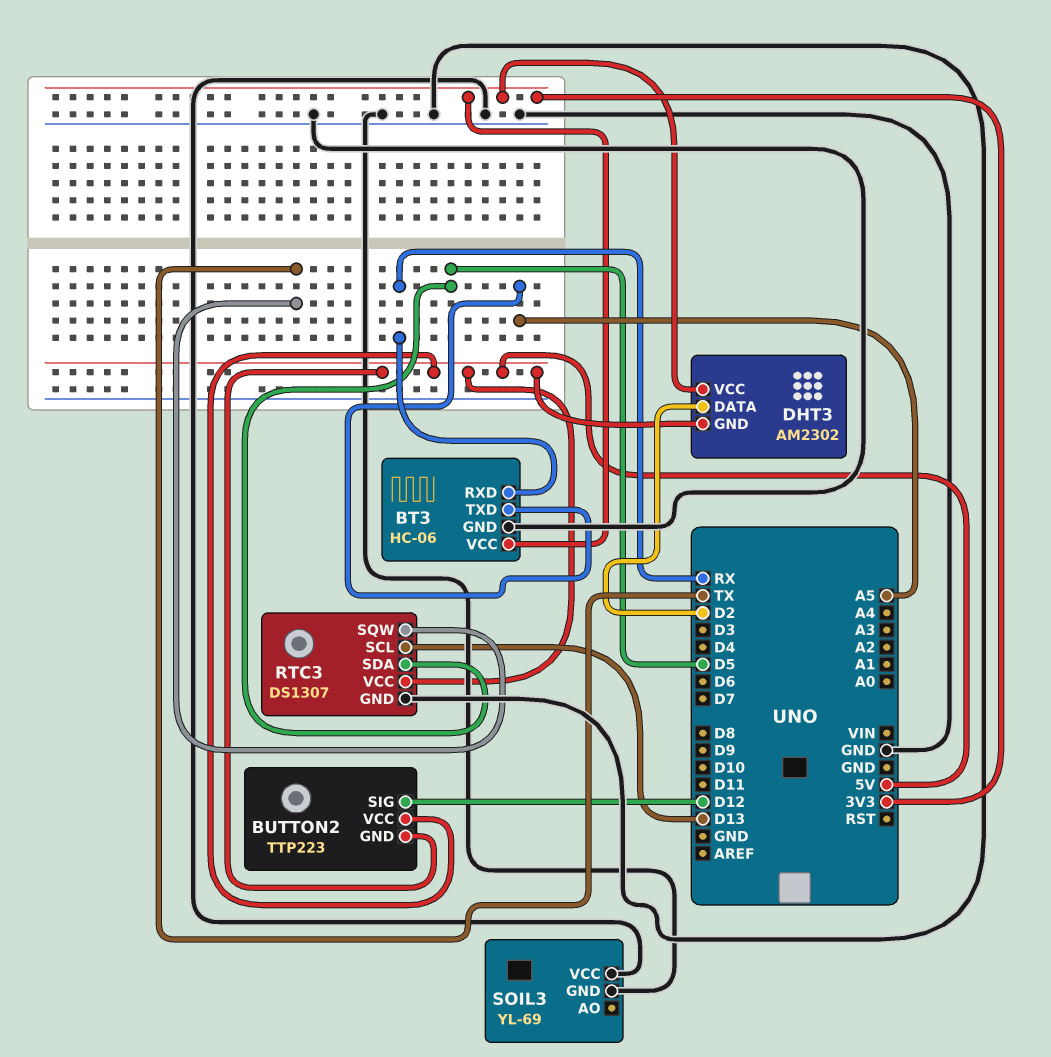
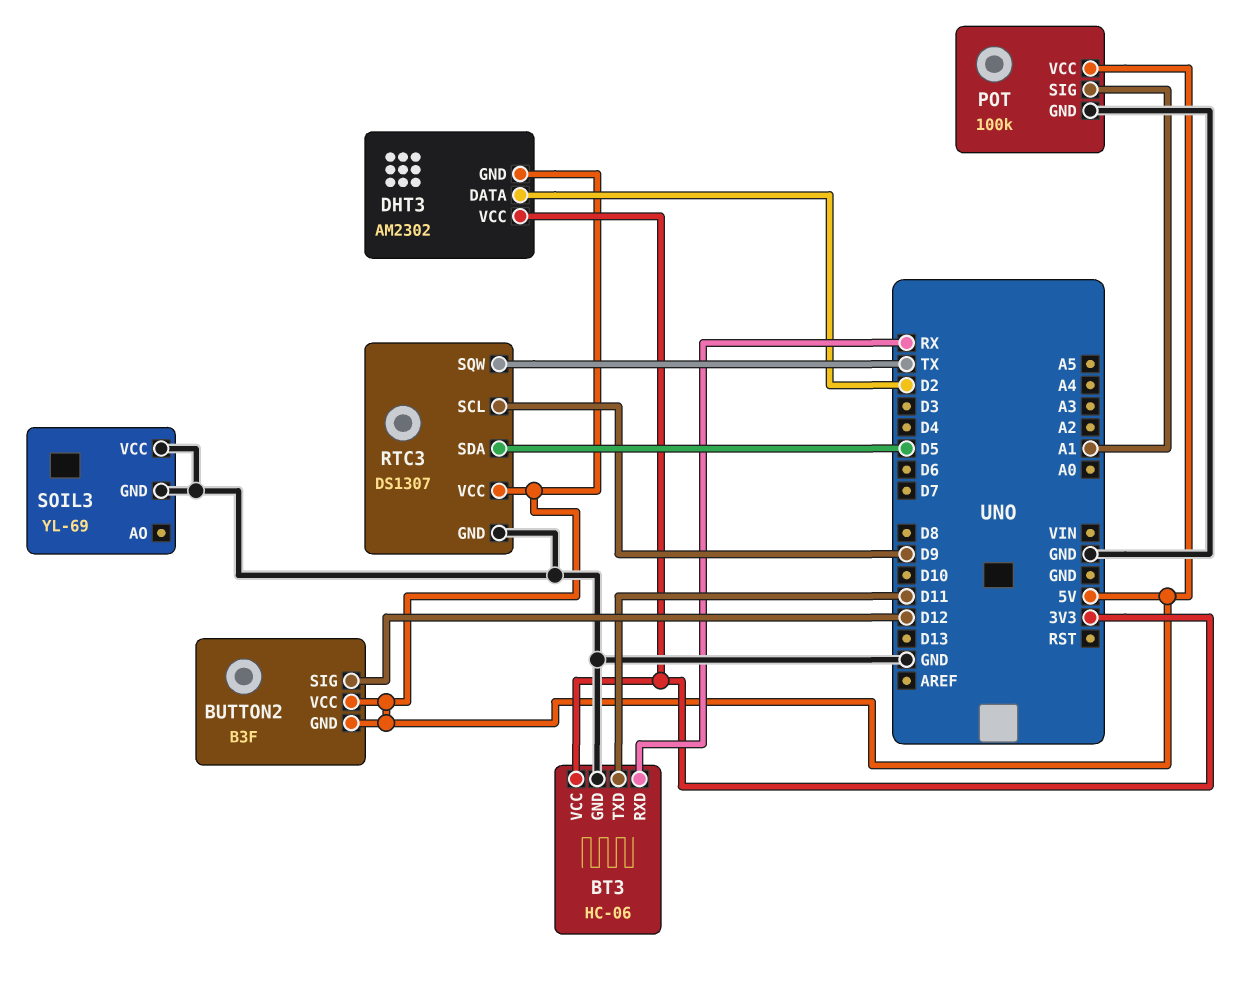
BT3 pin TXD: A5 -> D11
BUTTON2: TTP223 -> B3F
POT: none -> 100k
POT pin GND: none -> GND
POT pin SIG: none -> A1
POT pin VCC: none -> 5V
RTC3 pin SCL: D13 -> D9

